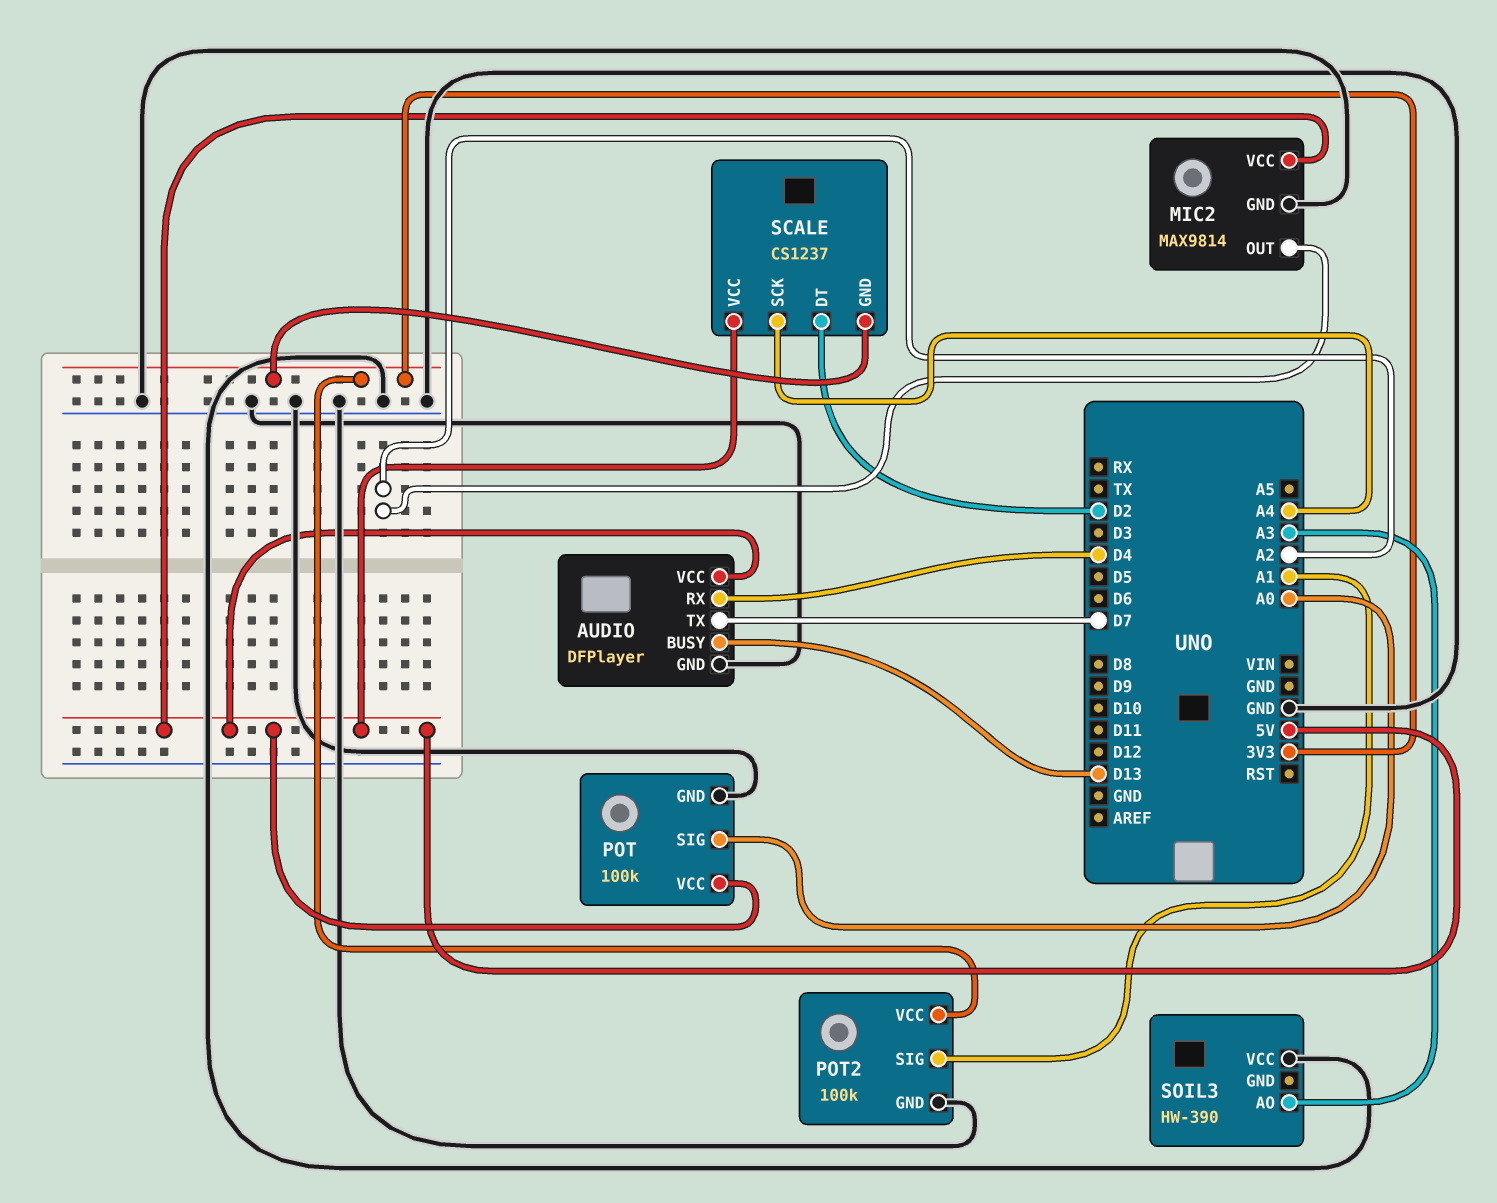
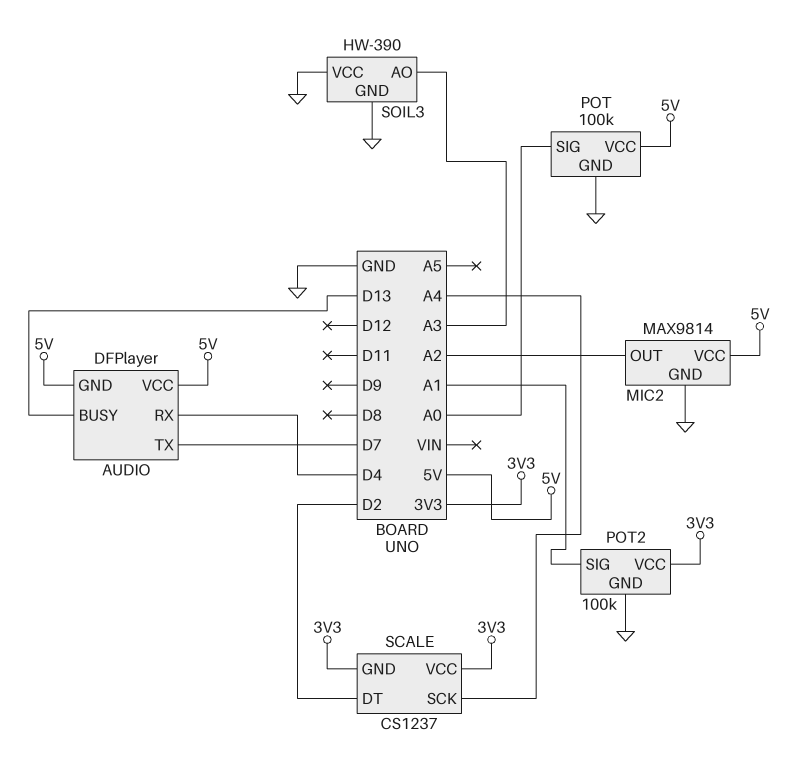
AUDIO pin GND: GND -> 5V
SCALE pin VCC: 5V -> 3V3
SOIL3 pin GND: none -> GND

